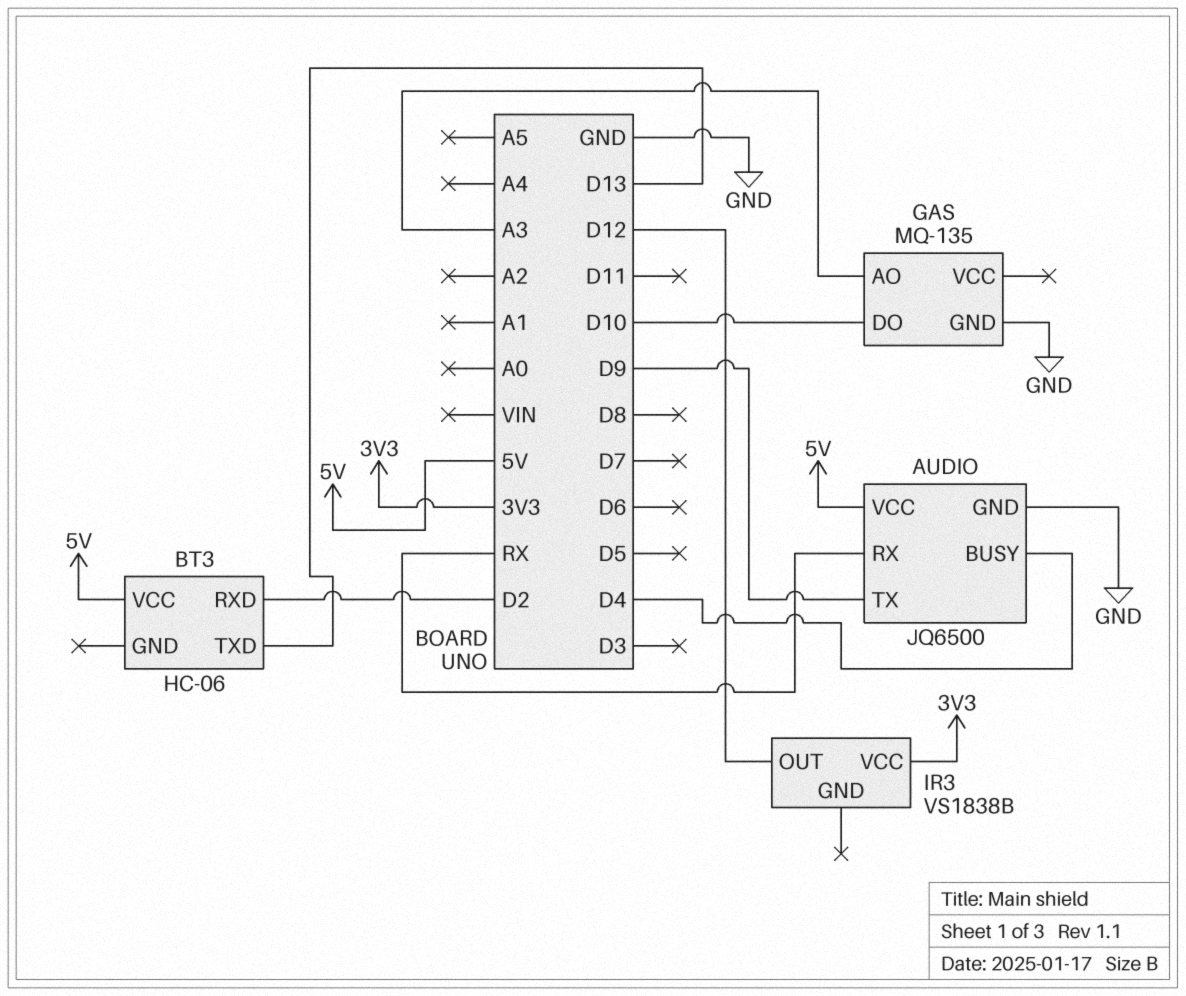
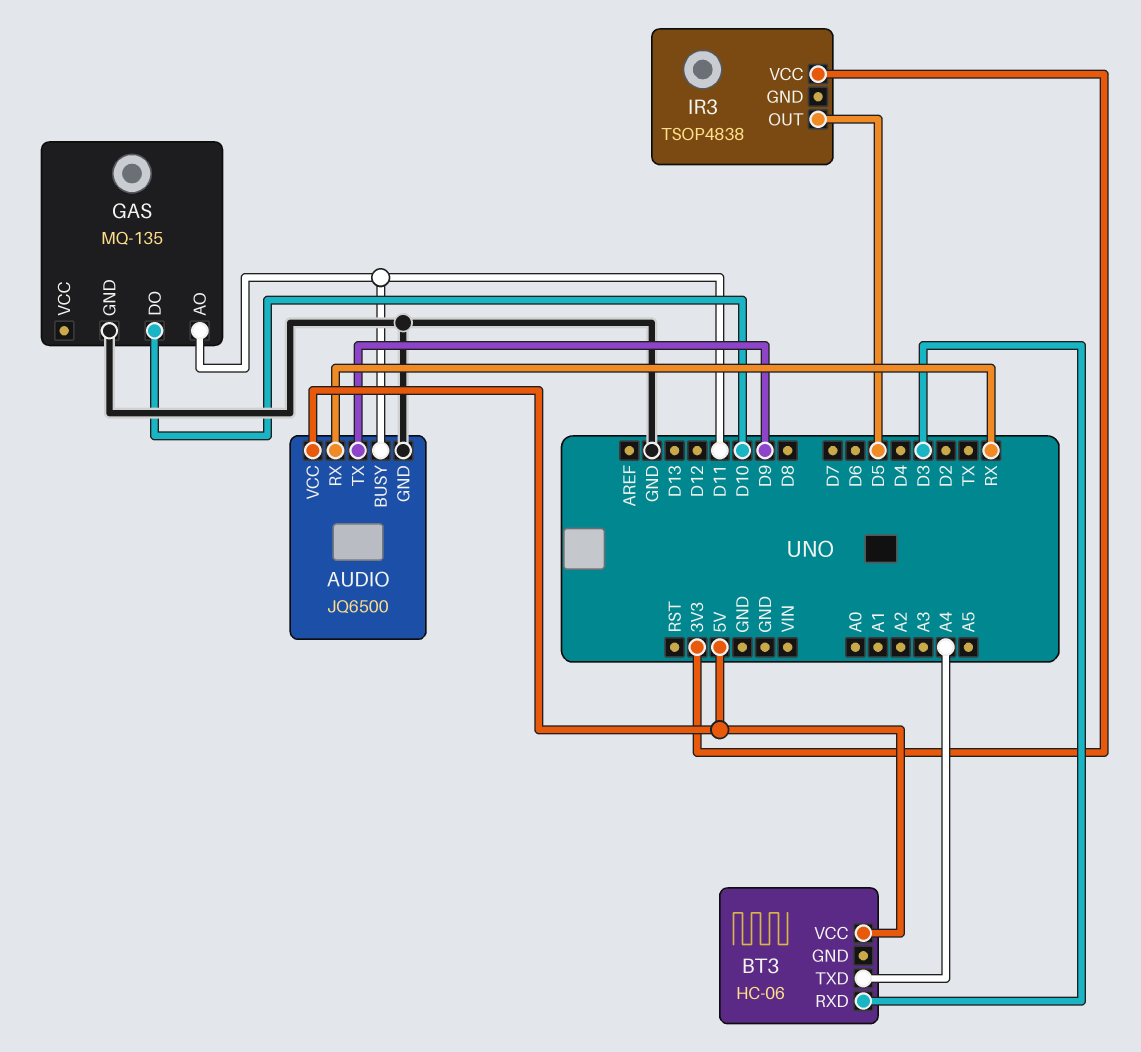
AUDIO pin BUSY: D4 -> D11
BT3 pin RXD: D2 -> D3
BT3 pin TXD: D13 -> A4
GAS pin AO: A3 -> D11
IR3: VS1838B -> TSOP4838
IR3 pin OUT: D12 -> D5

